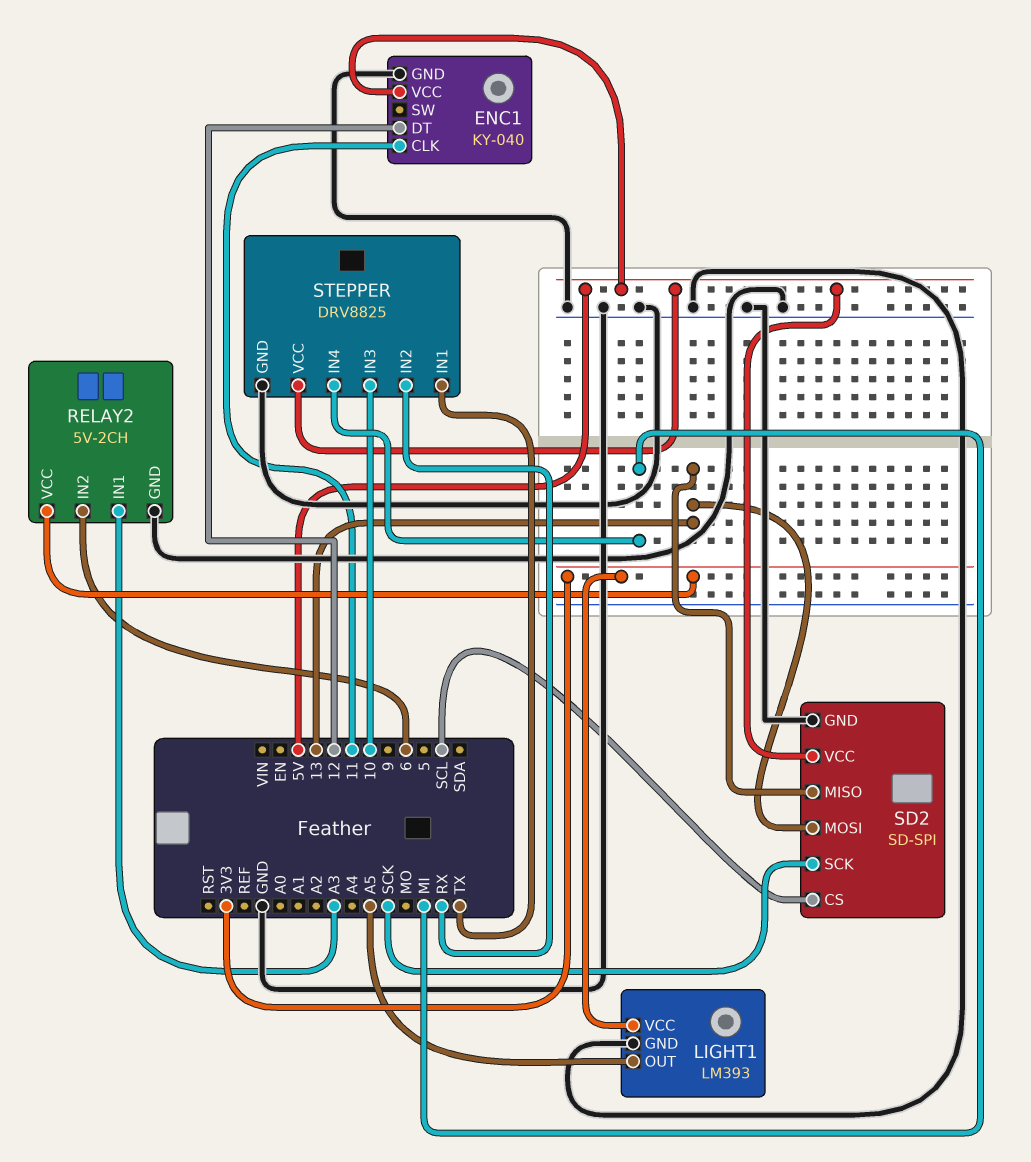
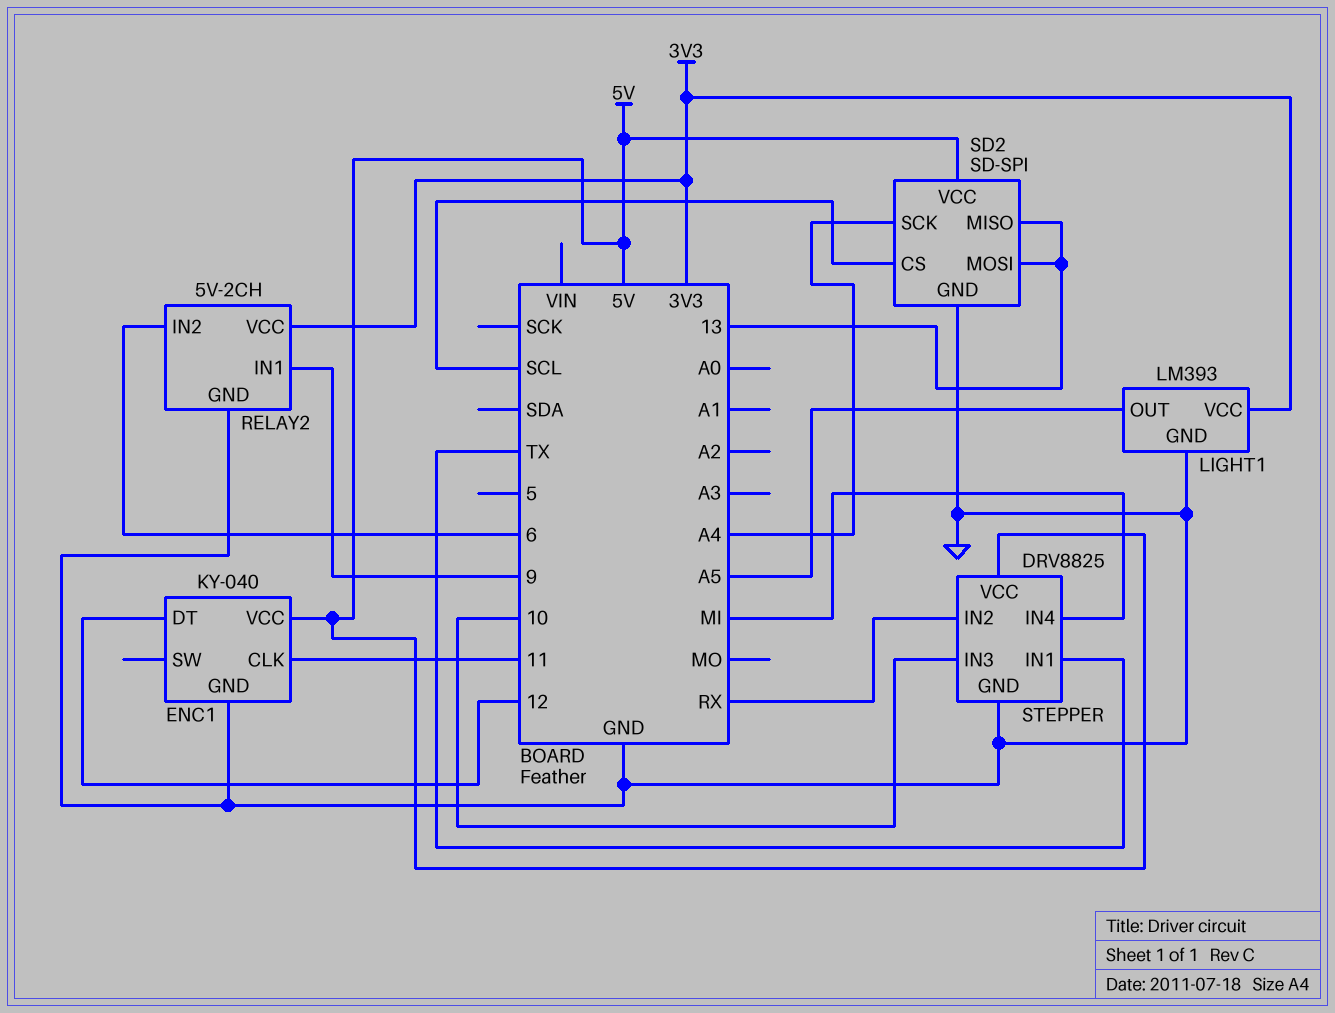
RELAY2 pin IN1: A3 -> 9
SD2 pin SCK: SCK -> A4

